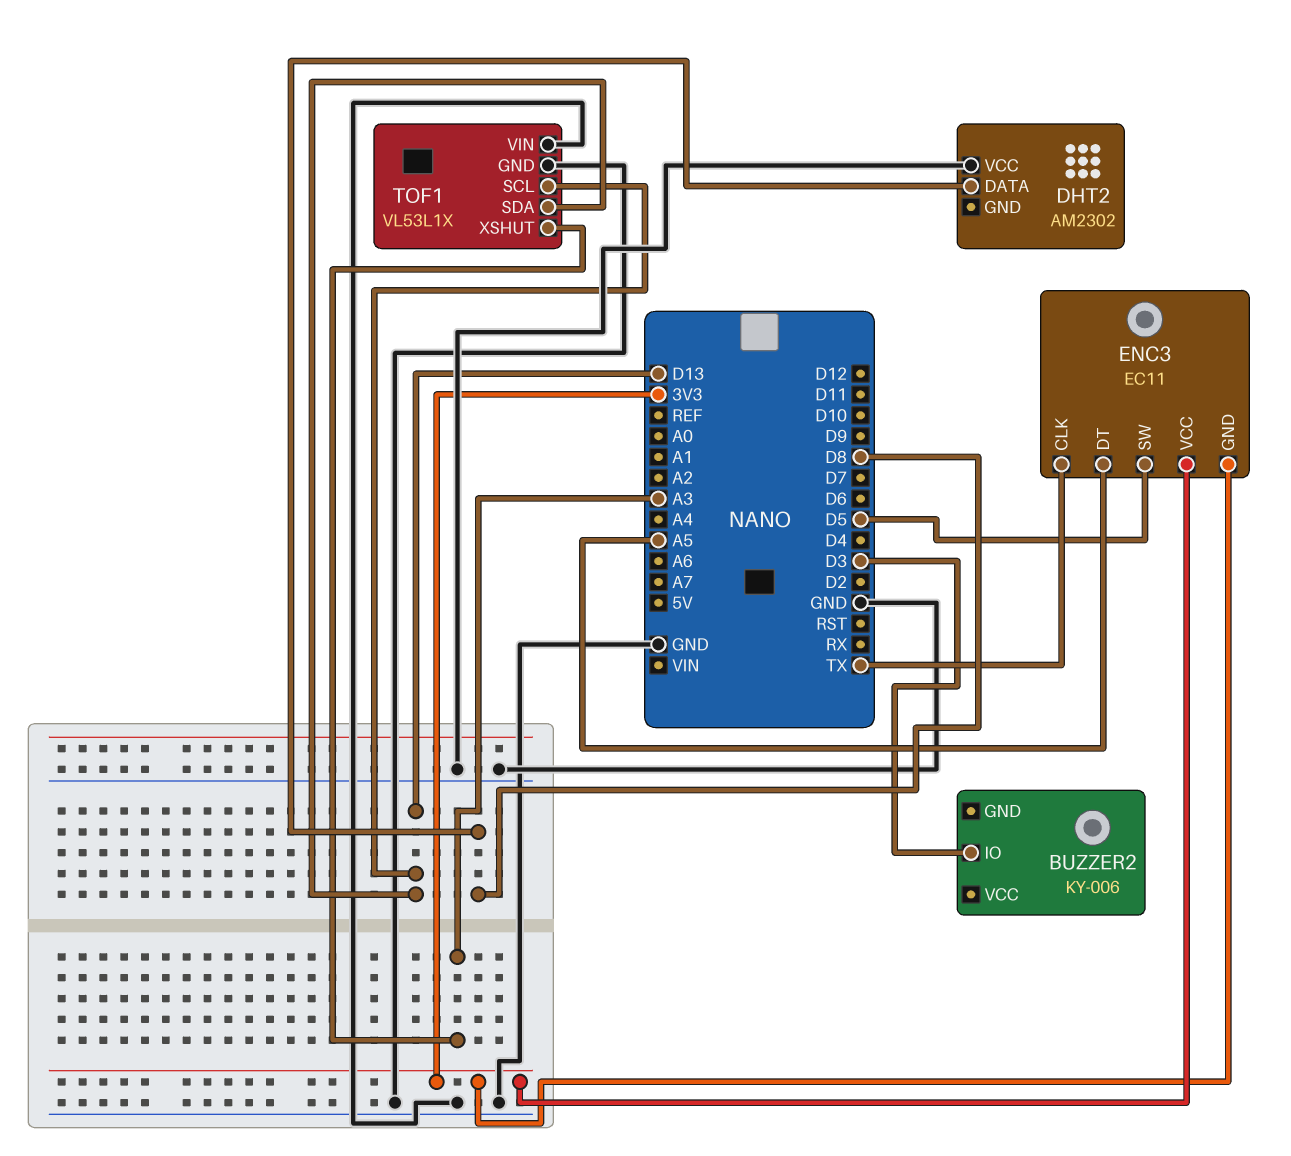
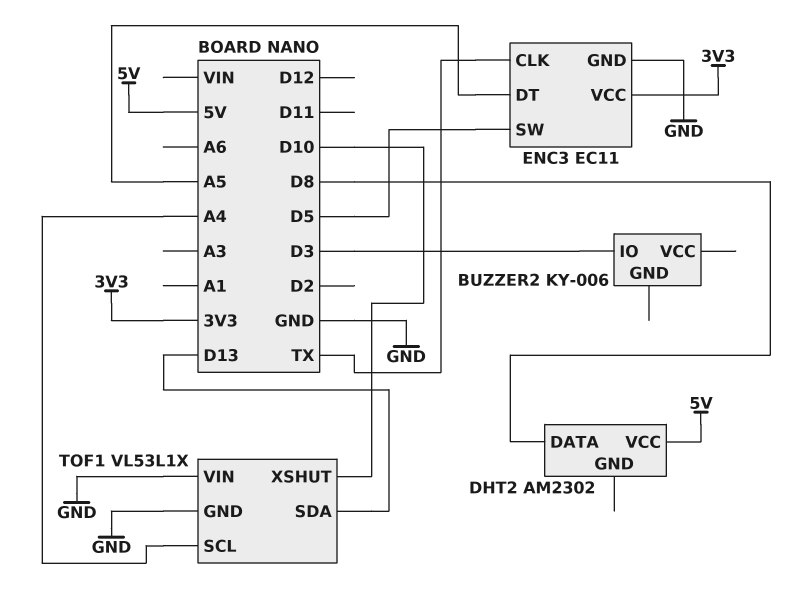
DHT2 pin VCC: GND -> 5V
ENC3 pin GND: 3V3 -> GND
TOF1 pin SCL: D13 -> A4
TOF1 pin XSHUT: A3 -> D10

